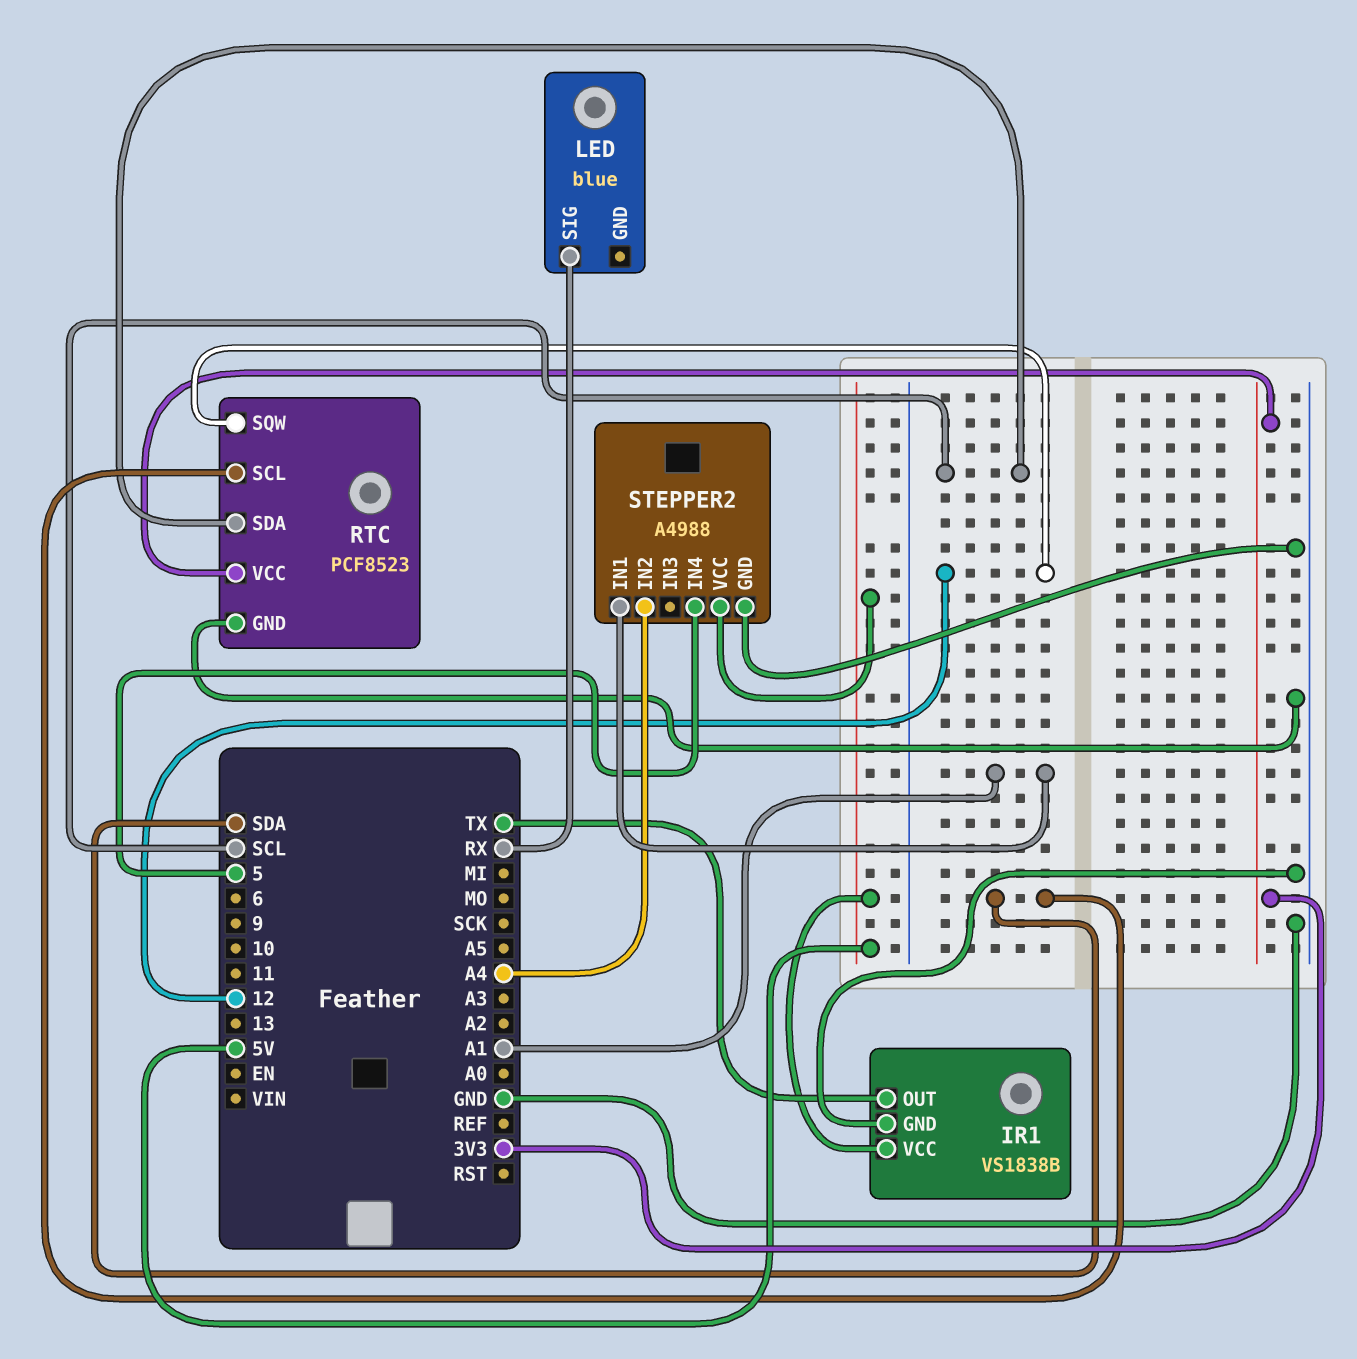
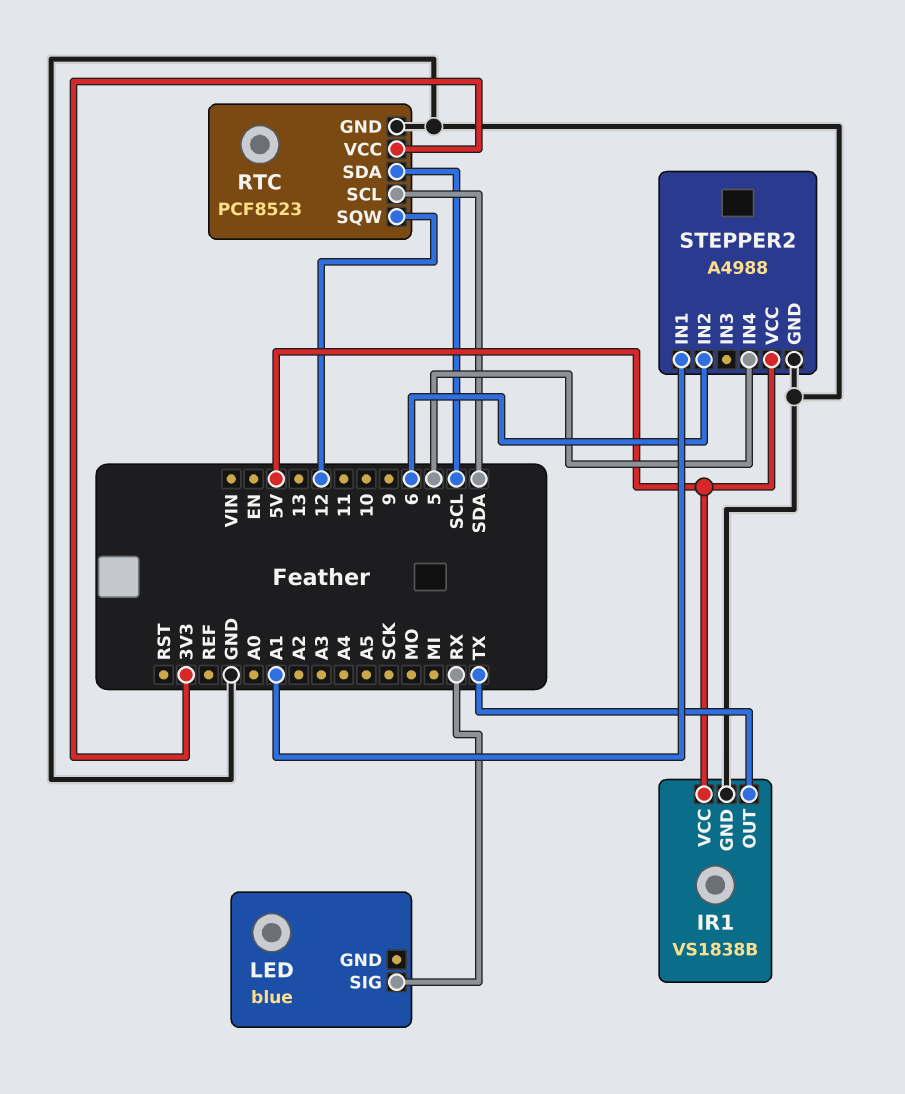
STEPPER2 pin IN2: A4 -> 6

